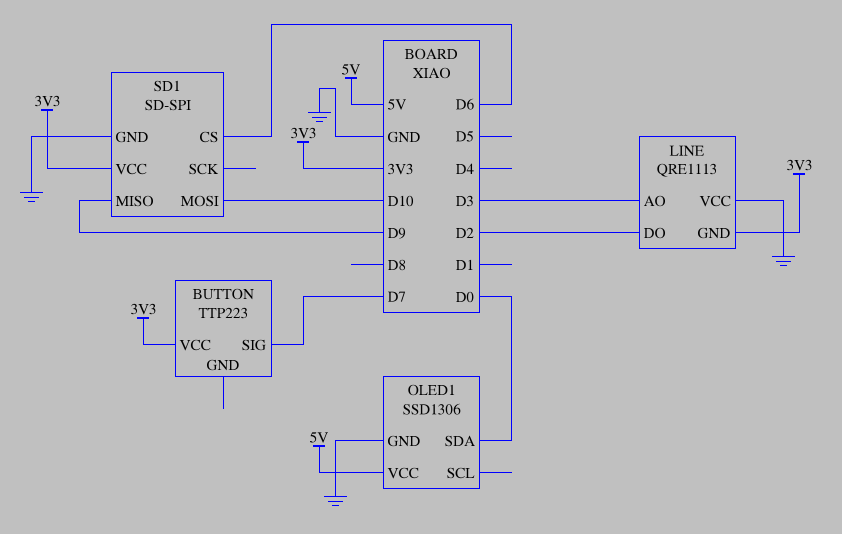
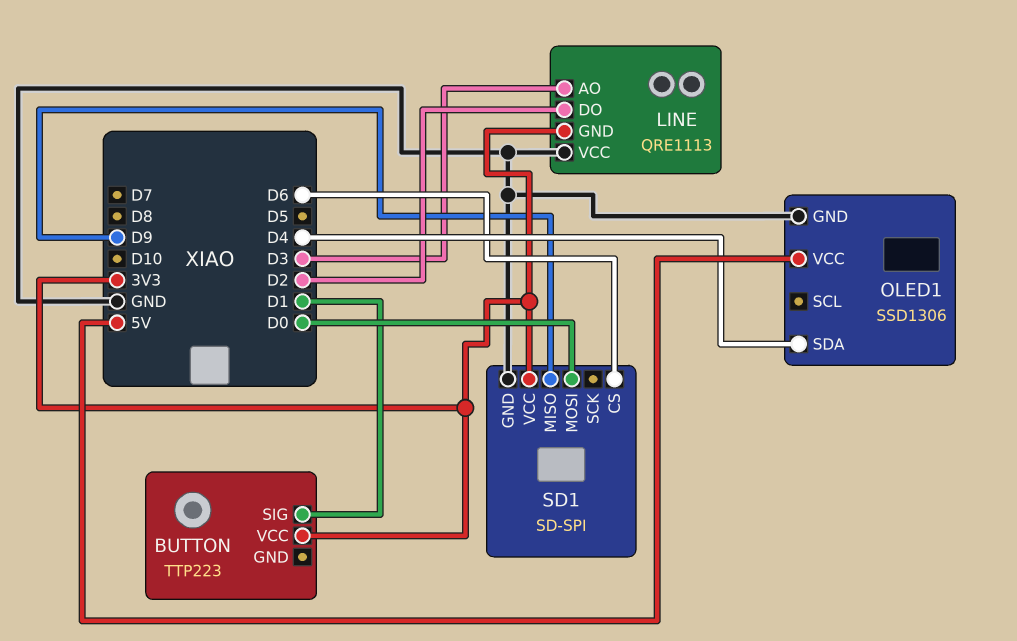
BUTTON pin SIG: D7 -> D1
OLED1 pin SDA: D0 -> D4
SD1 pin MOSI: D10 -> D0

